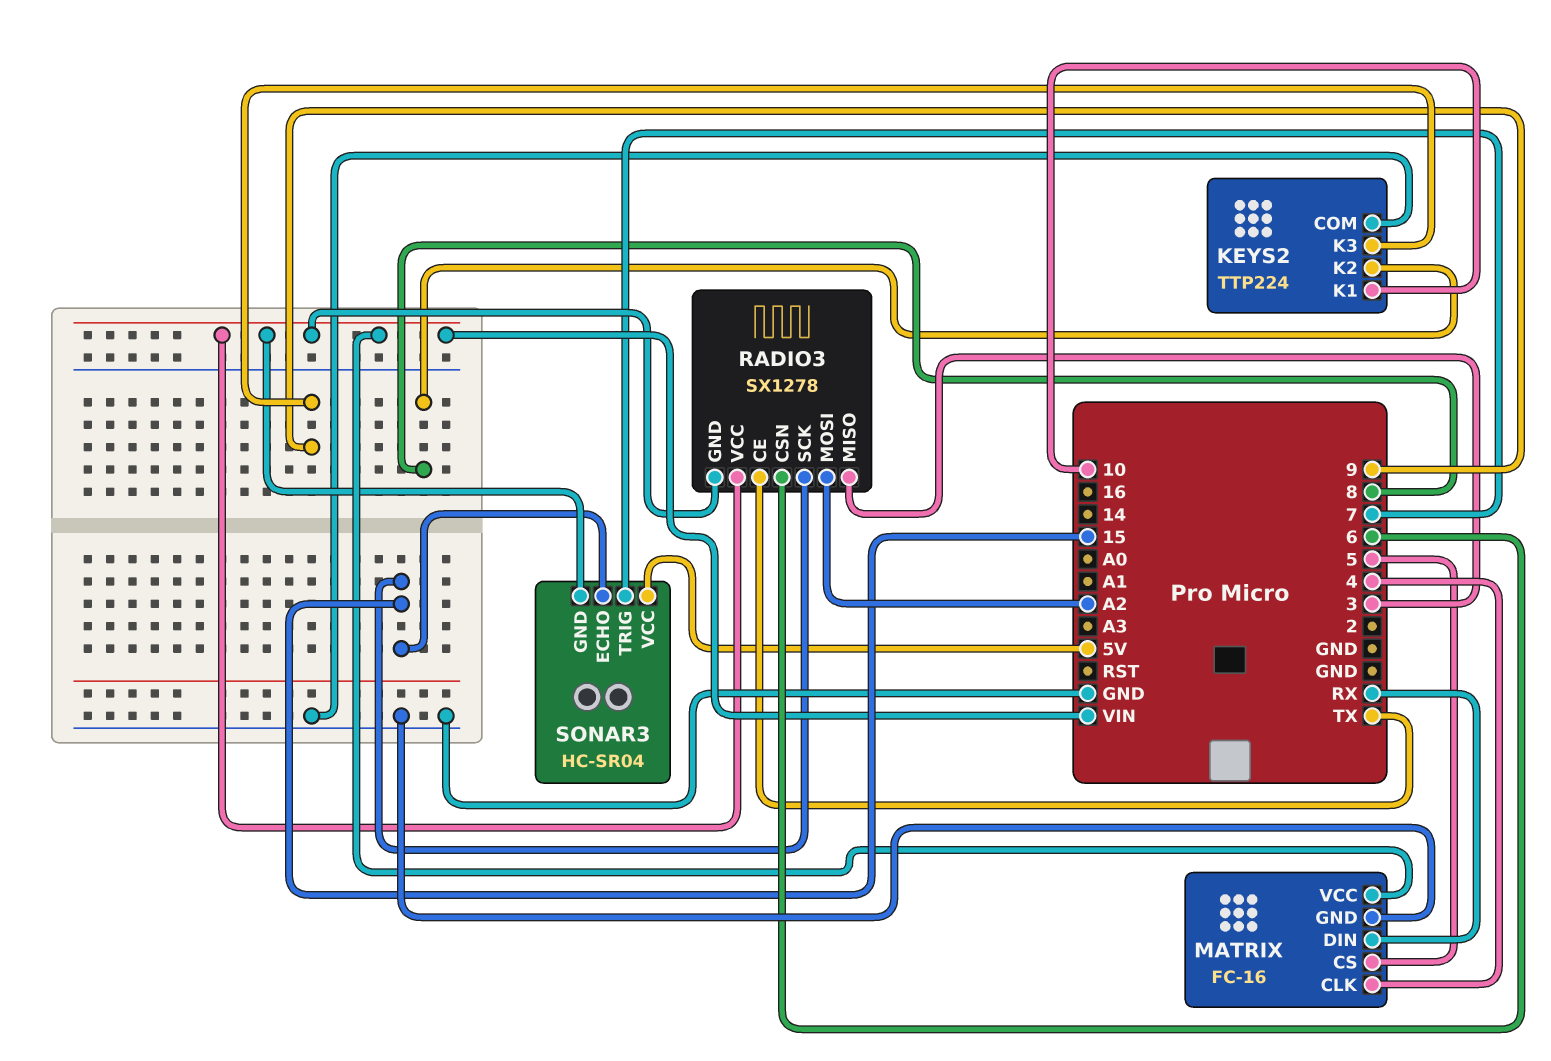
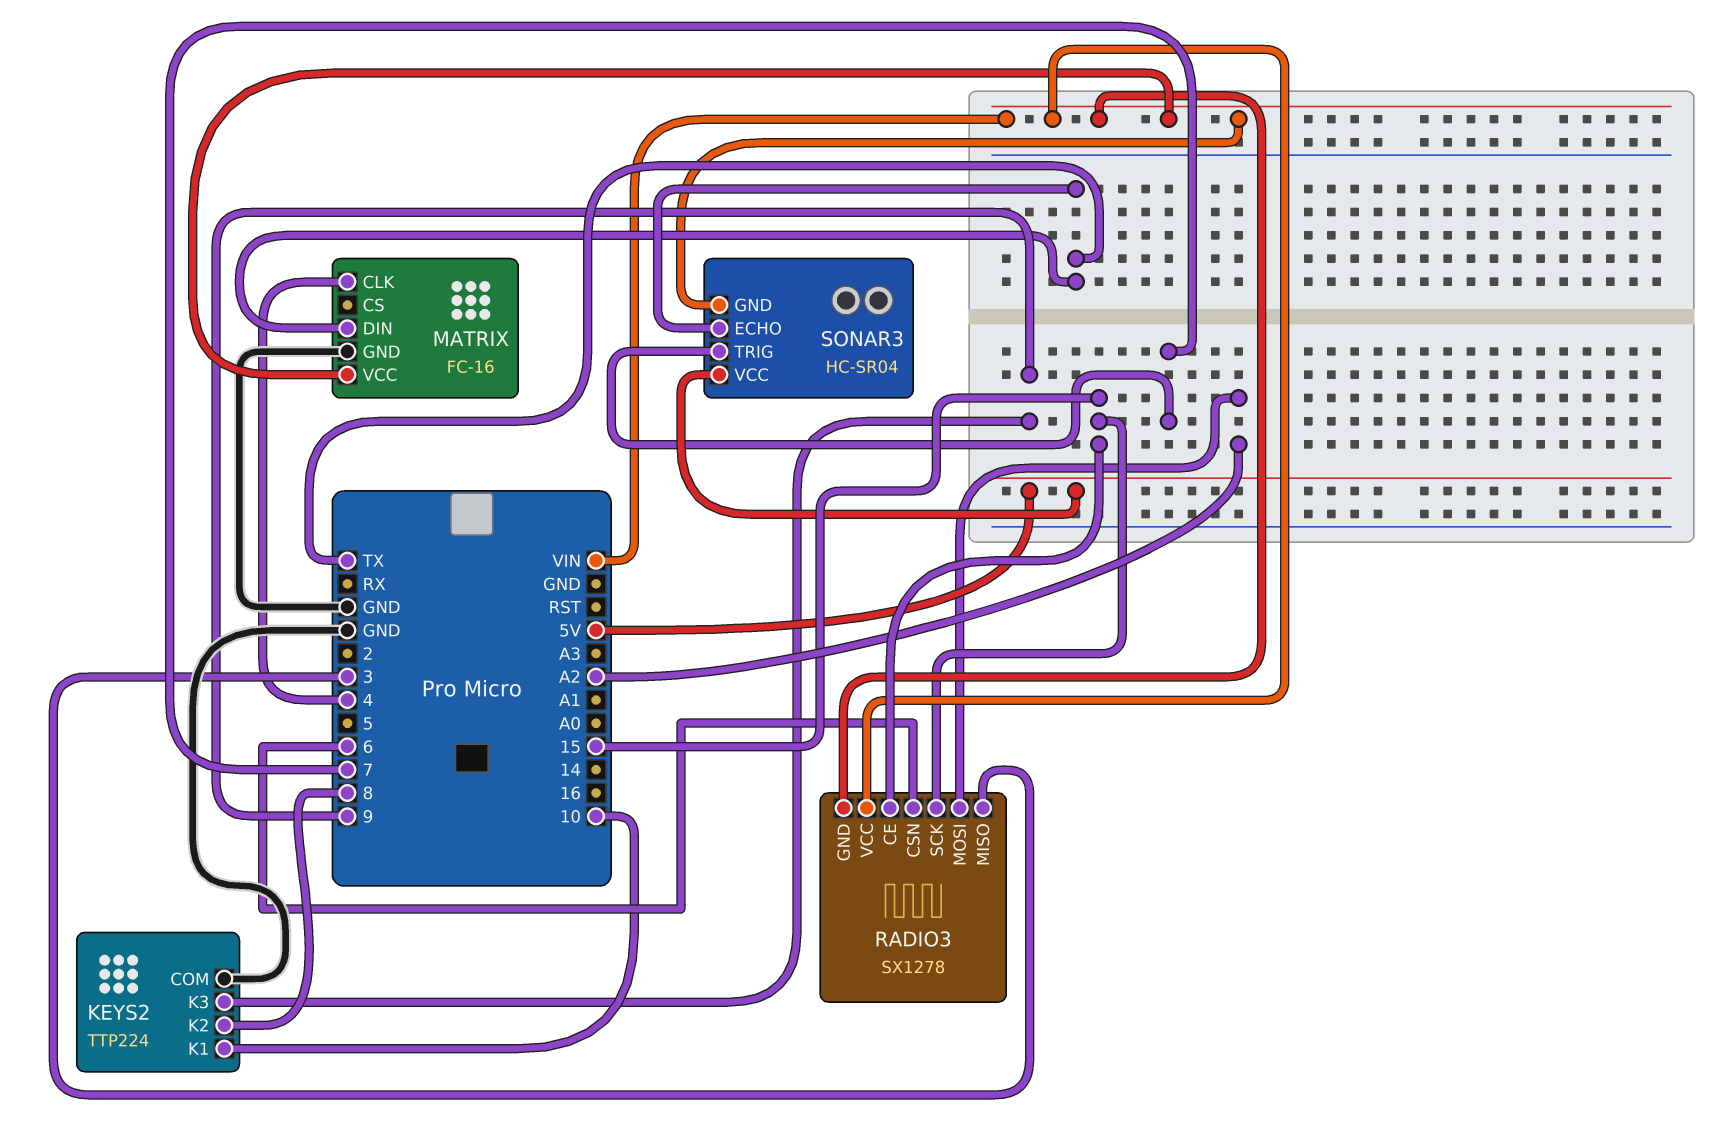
MATRIX pin CS: 5 -> none
MATRIX pin DIN: RX -> TX
RADIO3 pin CE: TX -> 15
SONAR3 pin ECHO: 15 -> TX

